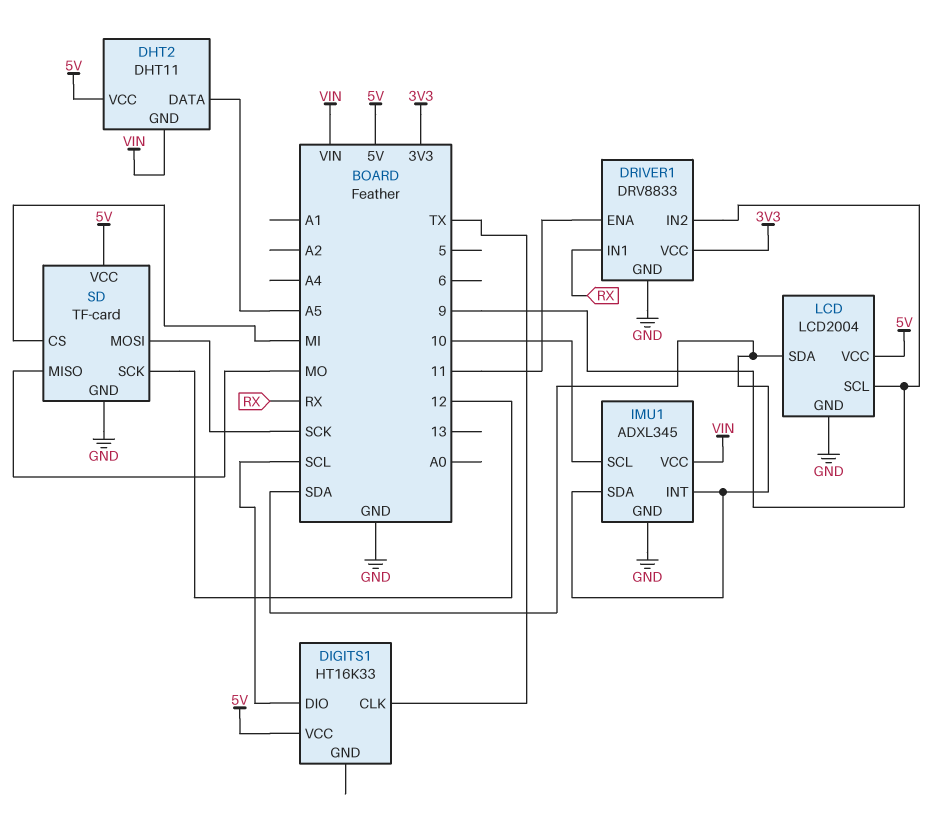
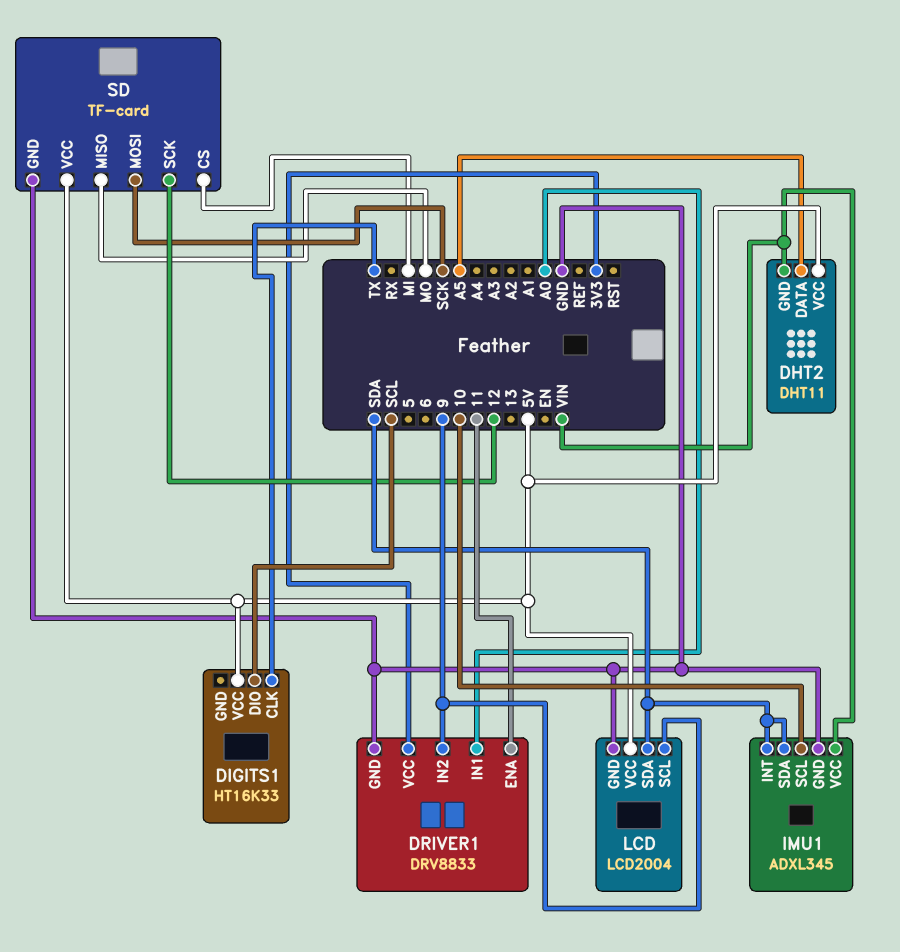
DRIVER1 pin IN1: RX -> A0

